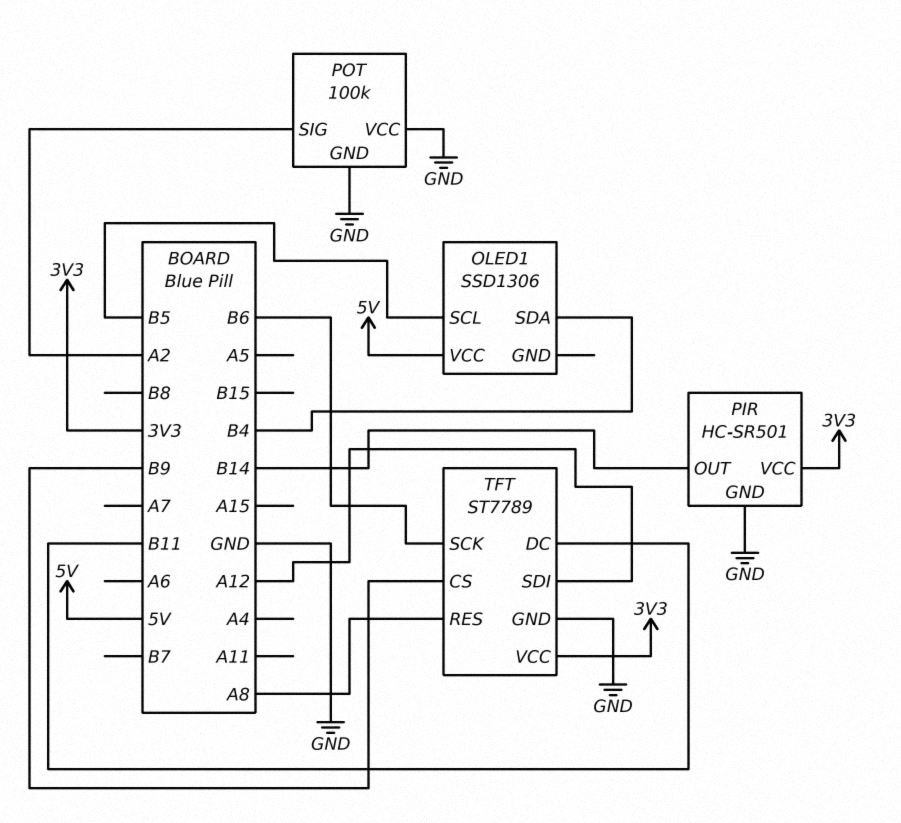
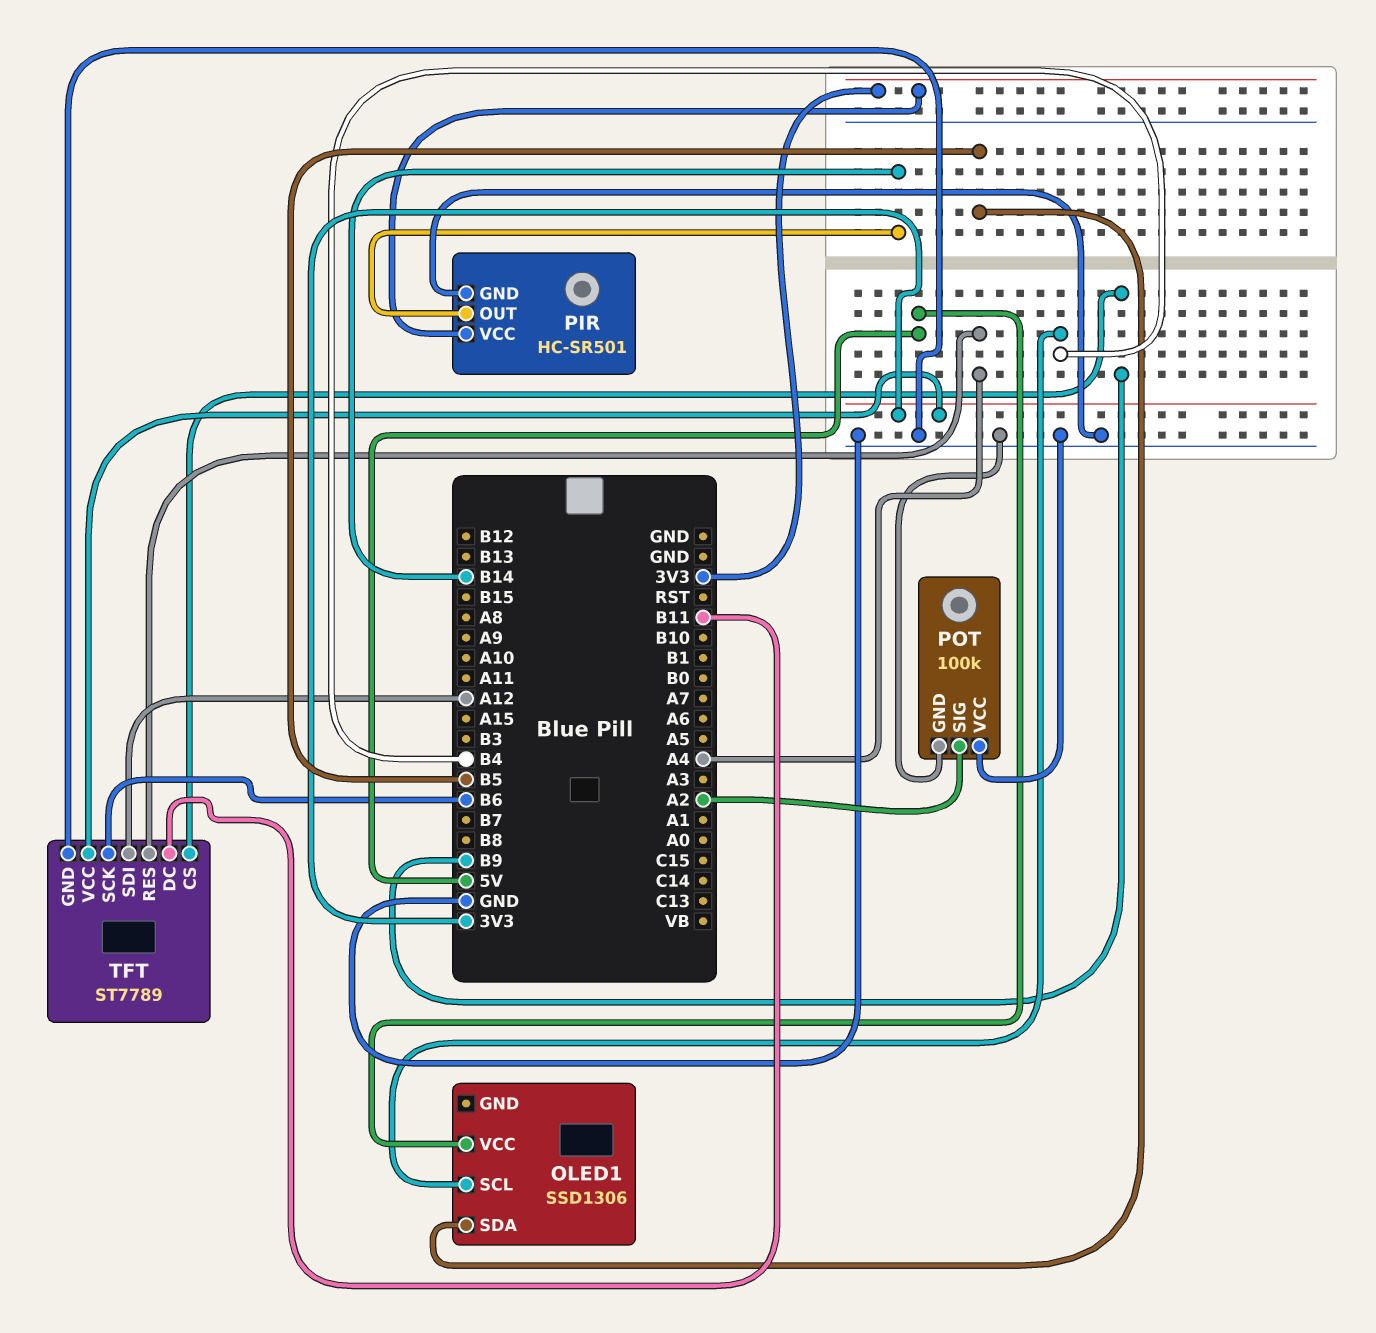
OLED1 pin SCL: B5 -> B4
OLED1 pin SDA: B4 -> B5
TFT pin RES: A8 -> A4

